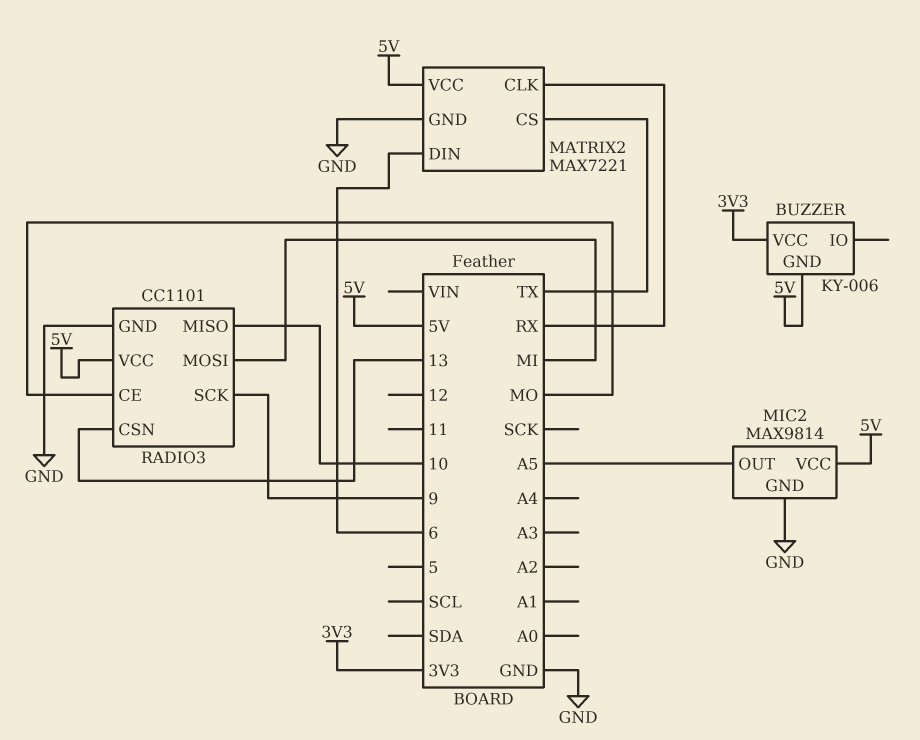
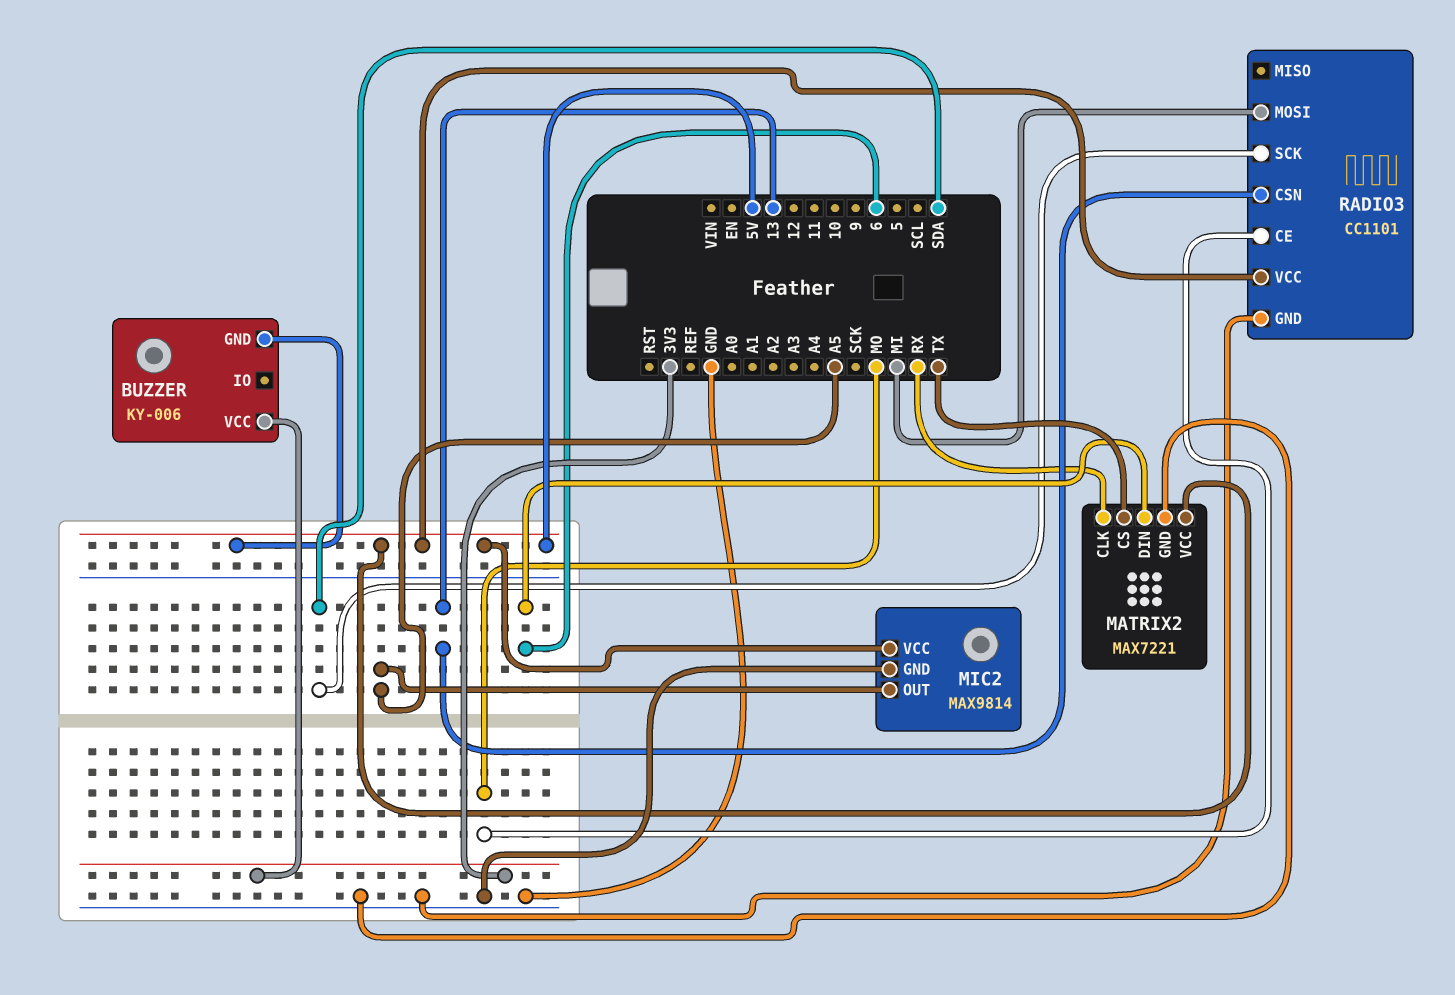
RADIO3 pin MISO: 10 -> none
RADIO3 pin SCK: 9 -> SDA

